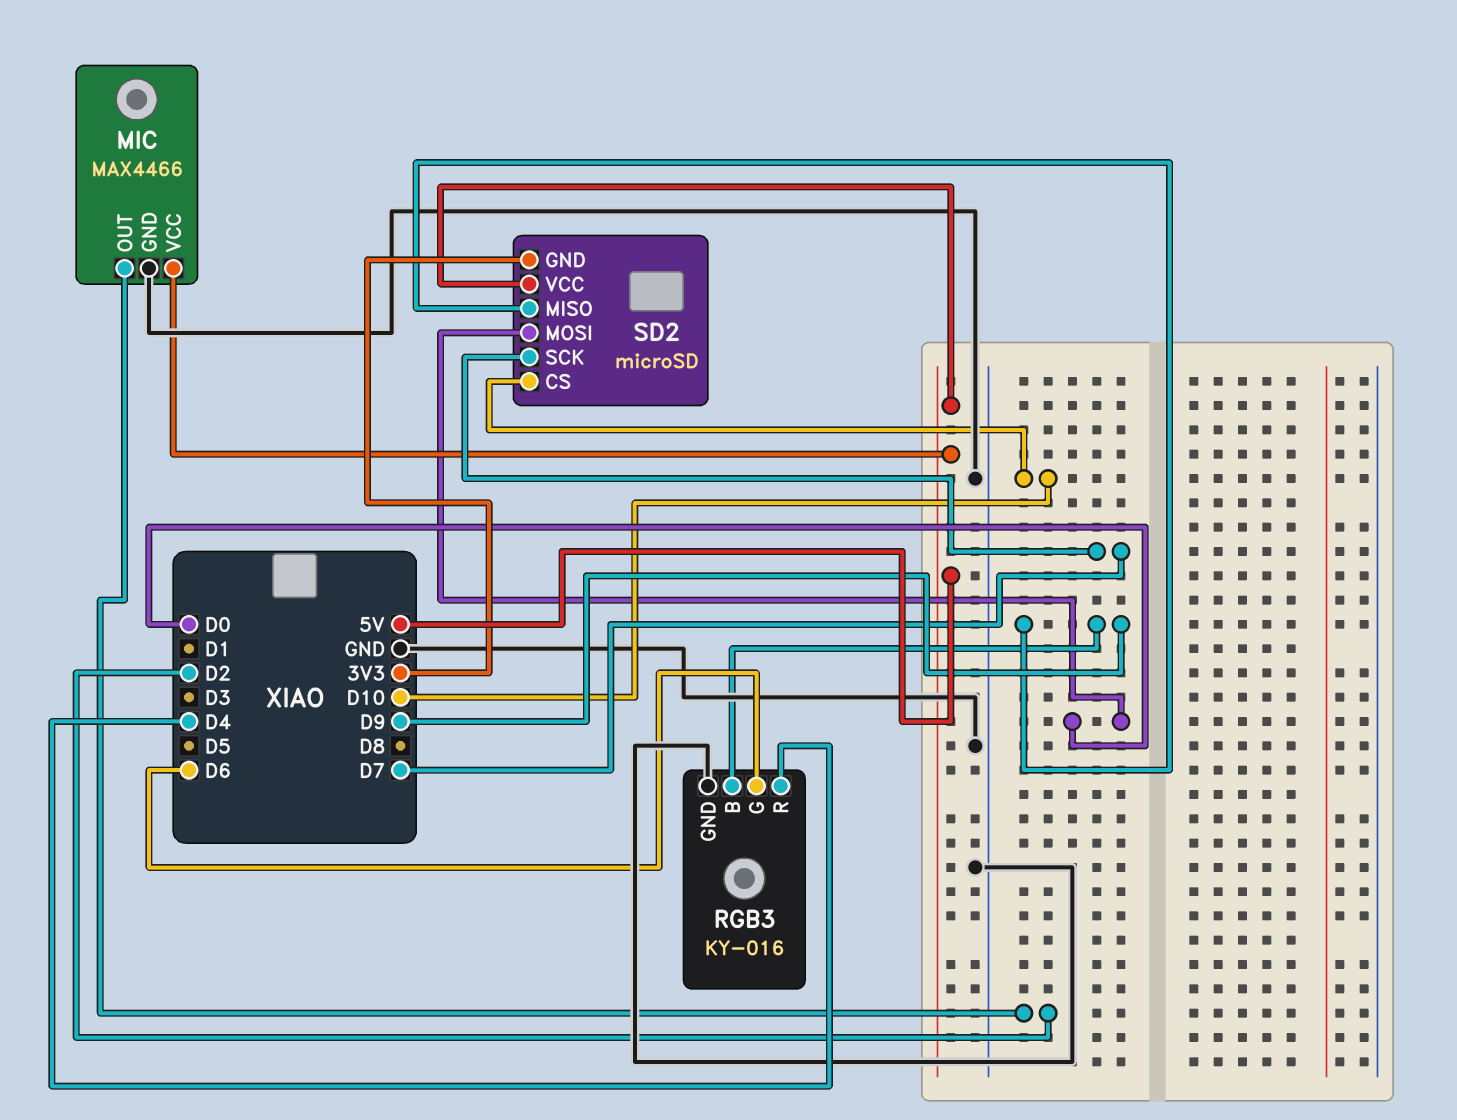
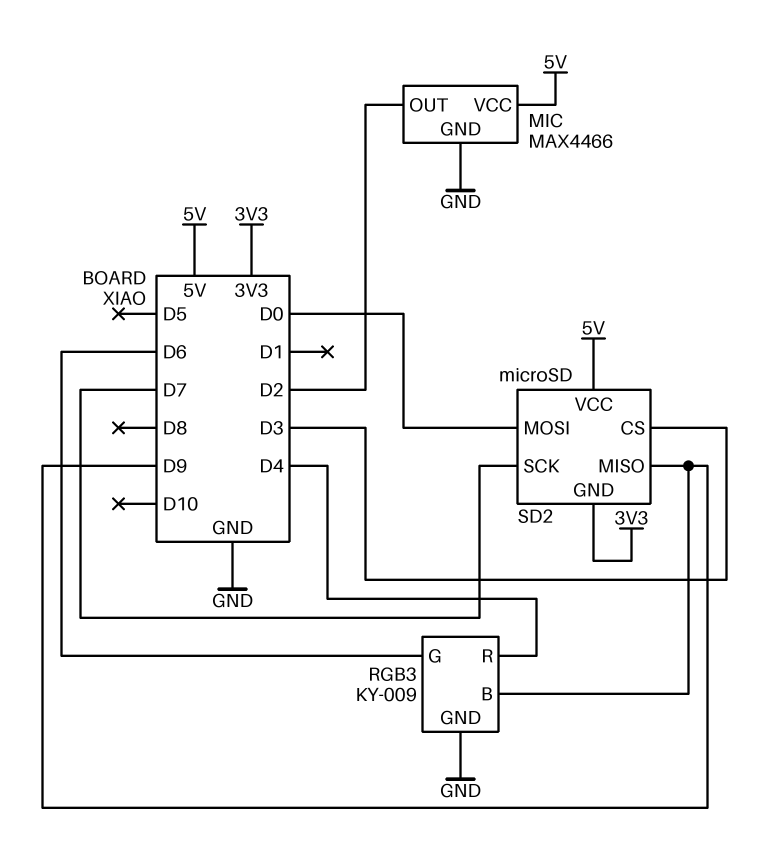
RGB3: KY-016 -> KY-009
SD2 pin CS: D10 -> D3

